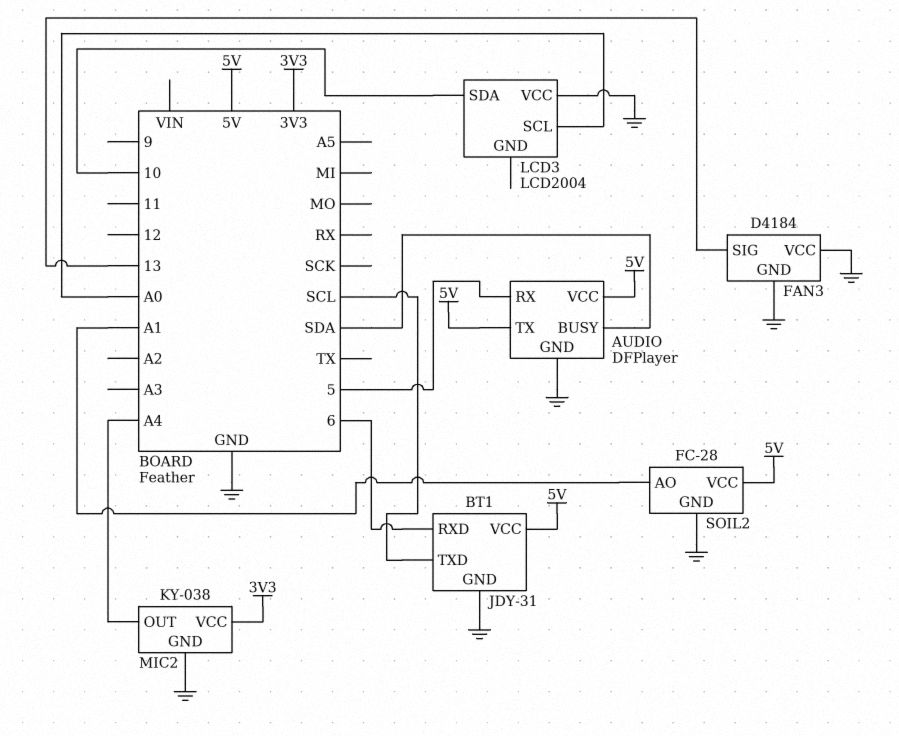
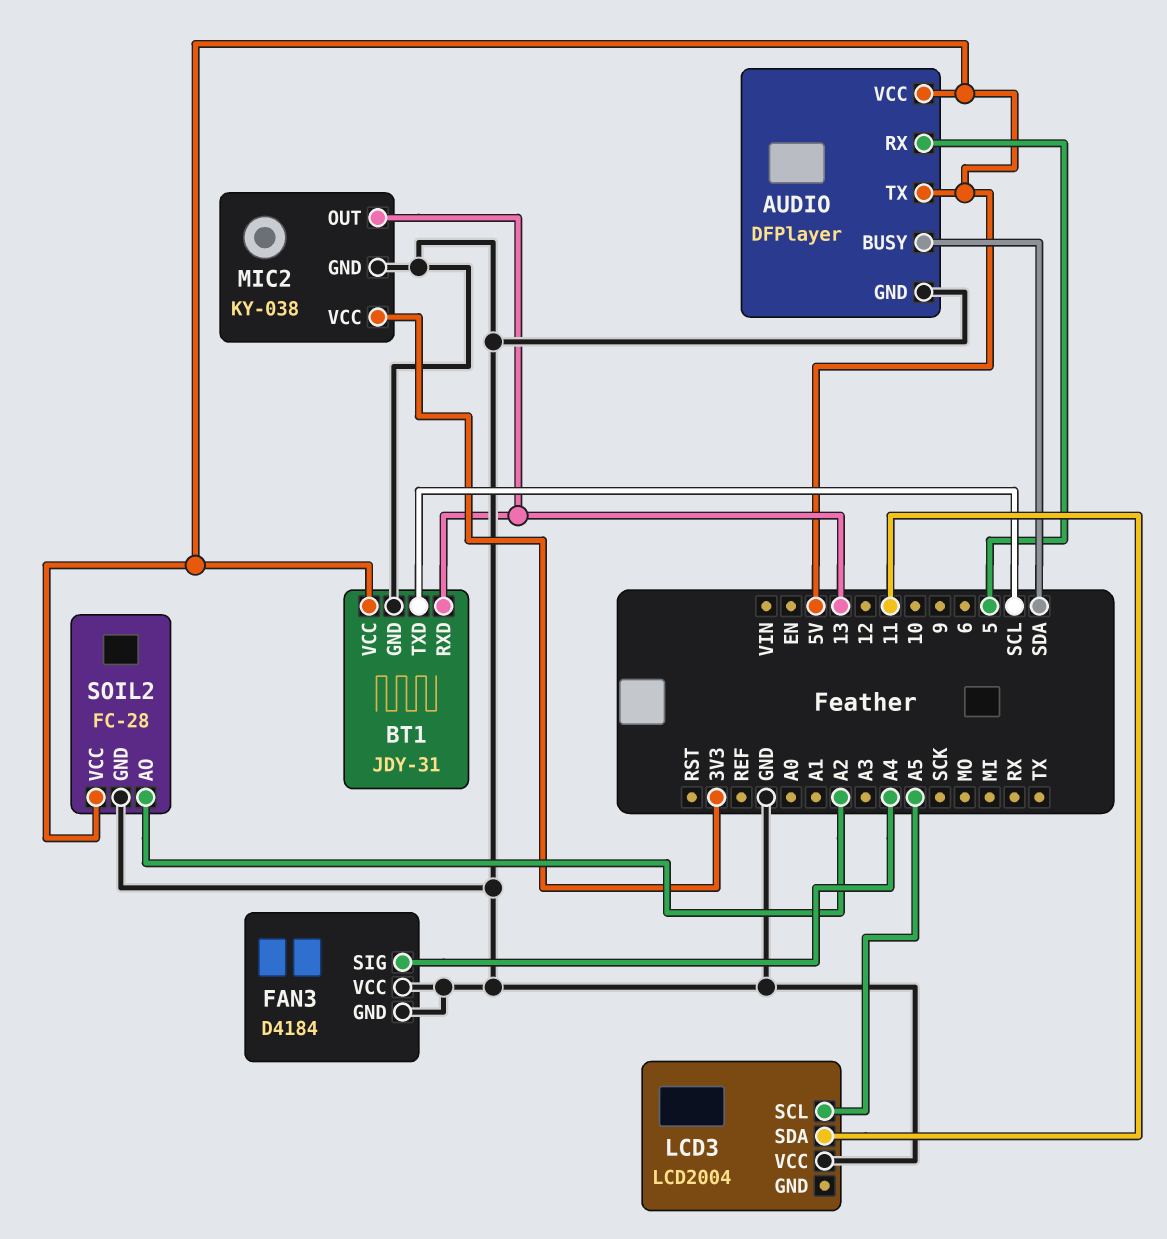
BT1 pin RXD: 6 -> 13
FAN3 pin SIG: 13 -> A4
LCD3 pin SCL: A0 -> A5
LCD3 pin SDA: 10 -> 11
MIC2 pin OUT: A4 -> 13
SOIL2 pin AO: A1 -> A2

